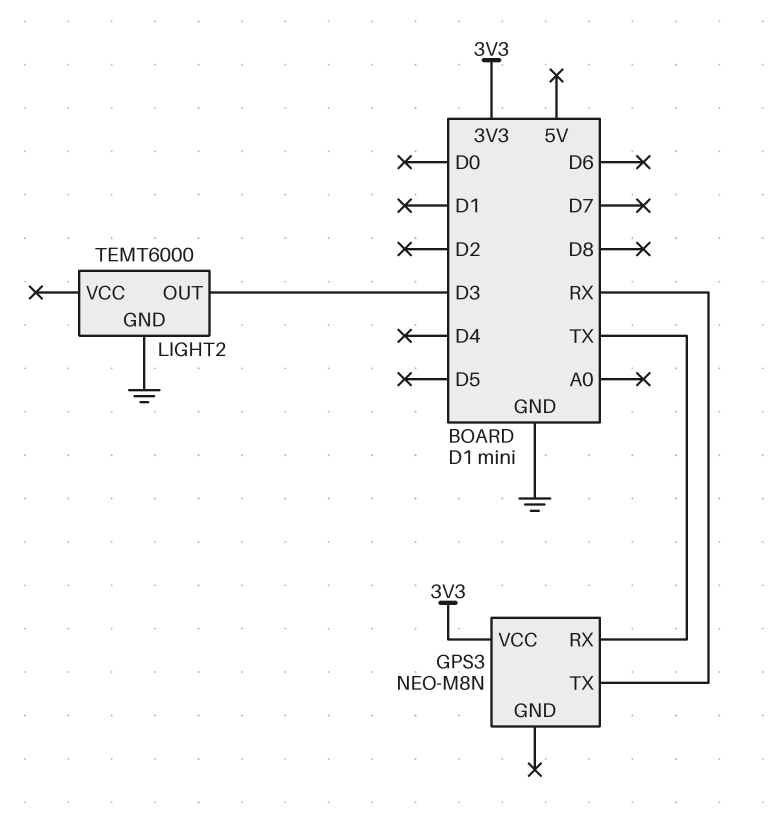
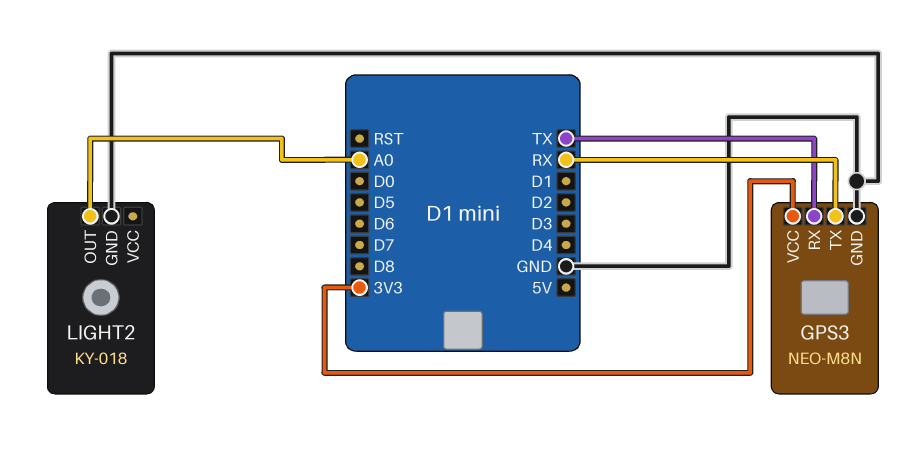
GPS3 pin GND: none -> GND
LIGHT2: TEMT6000 -> KY-018
LIGHT2 pin OUT: D3 -> A0

